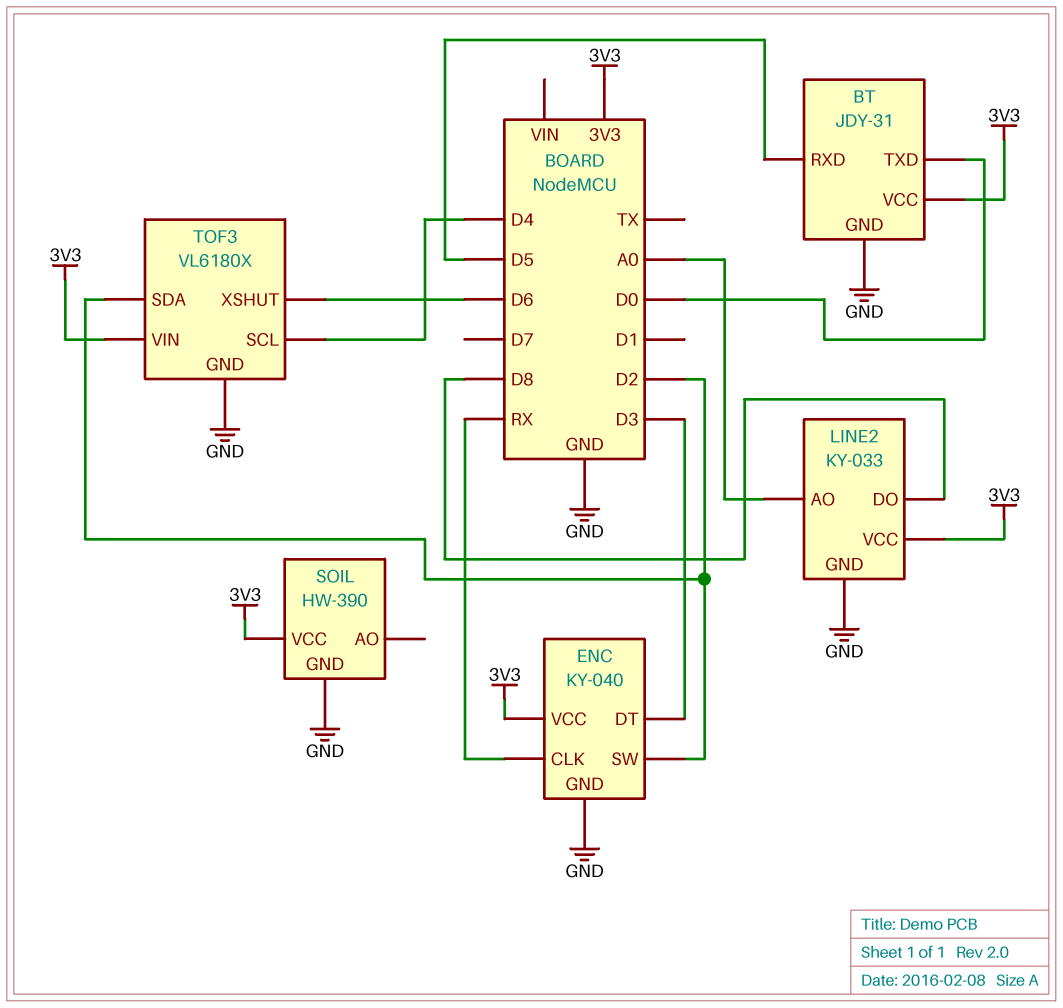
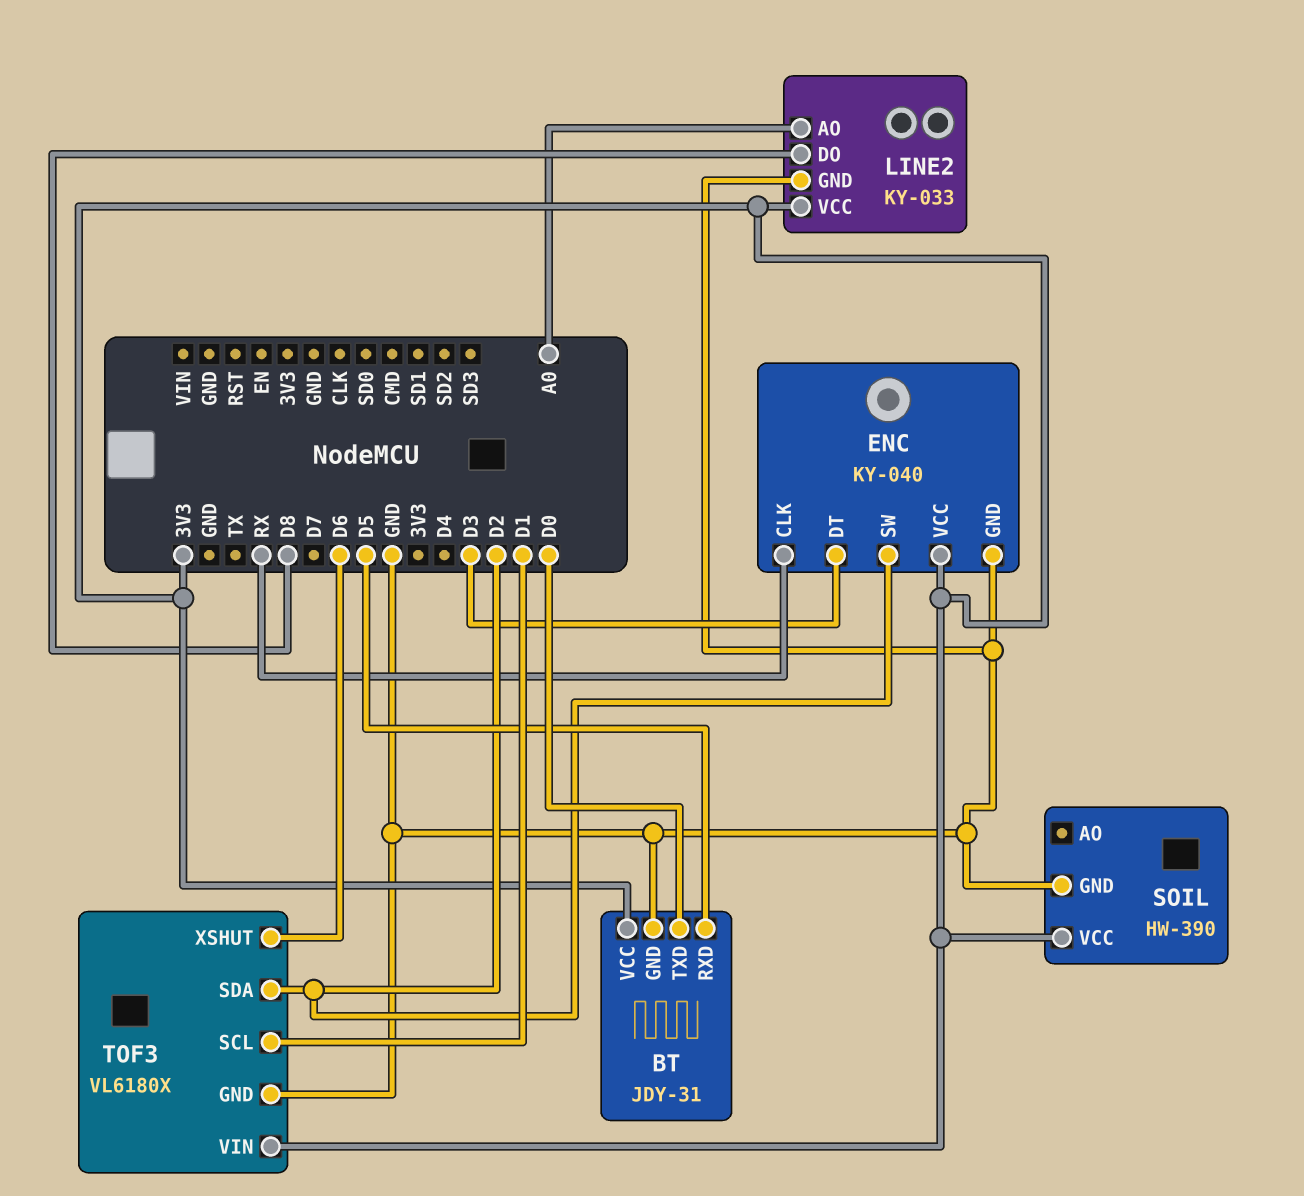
TOF3 pin SCL: D4 -> D1

